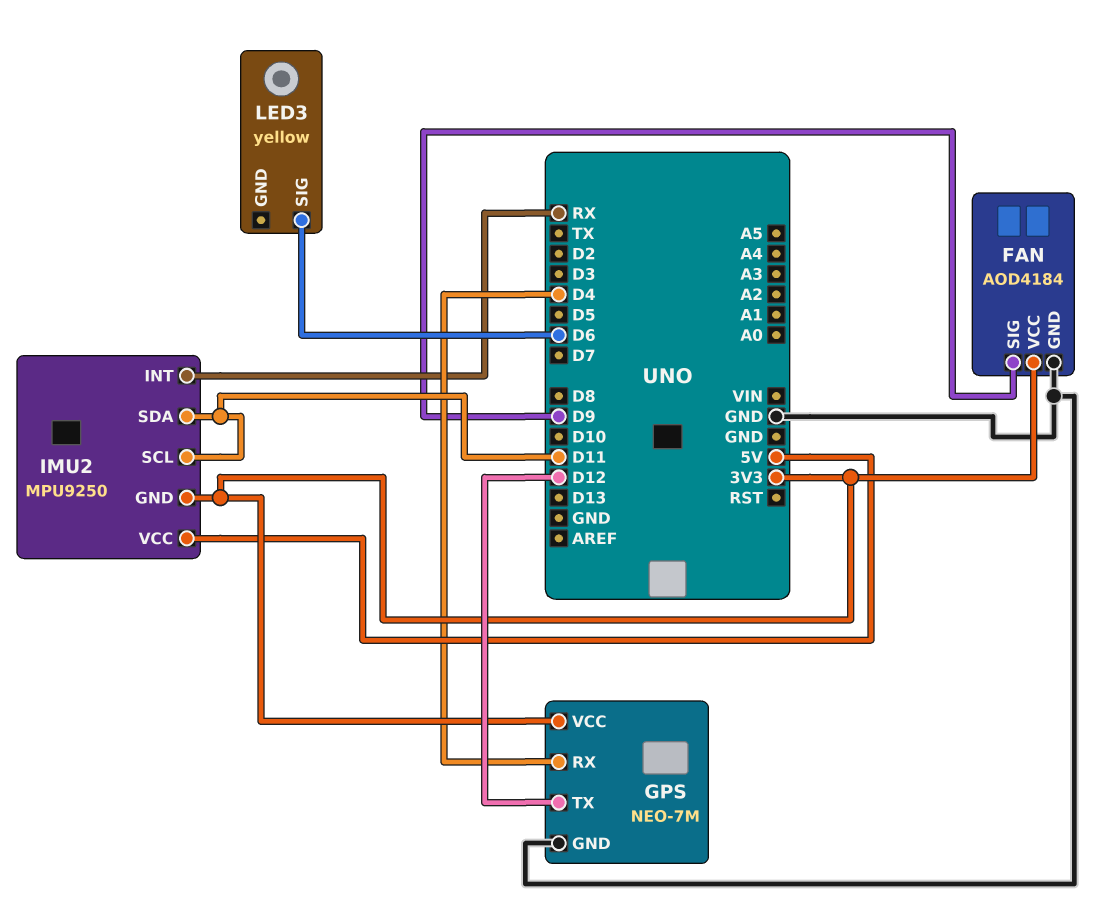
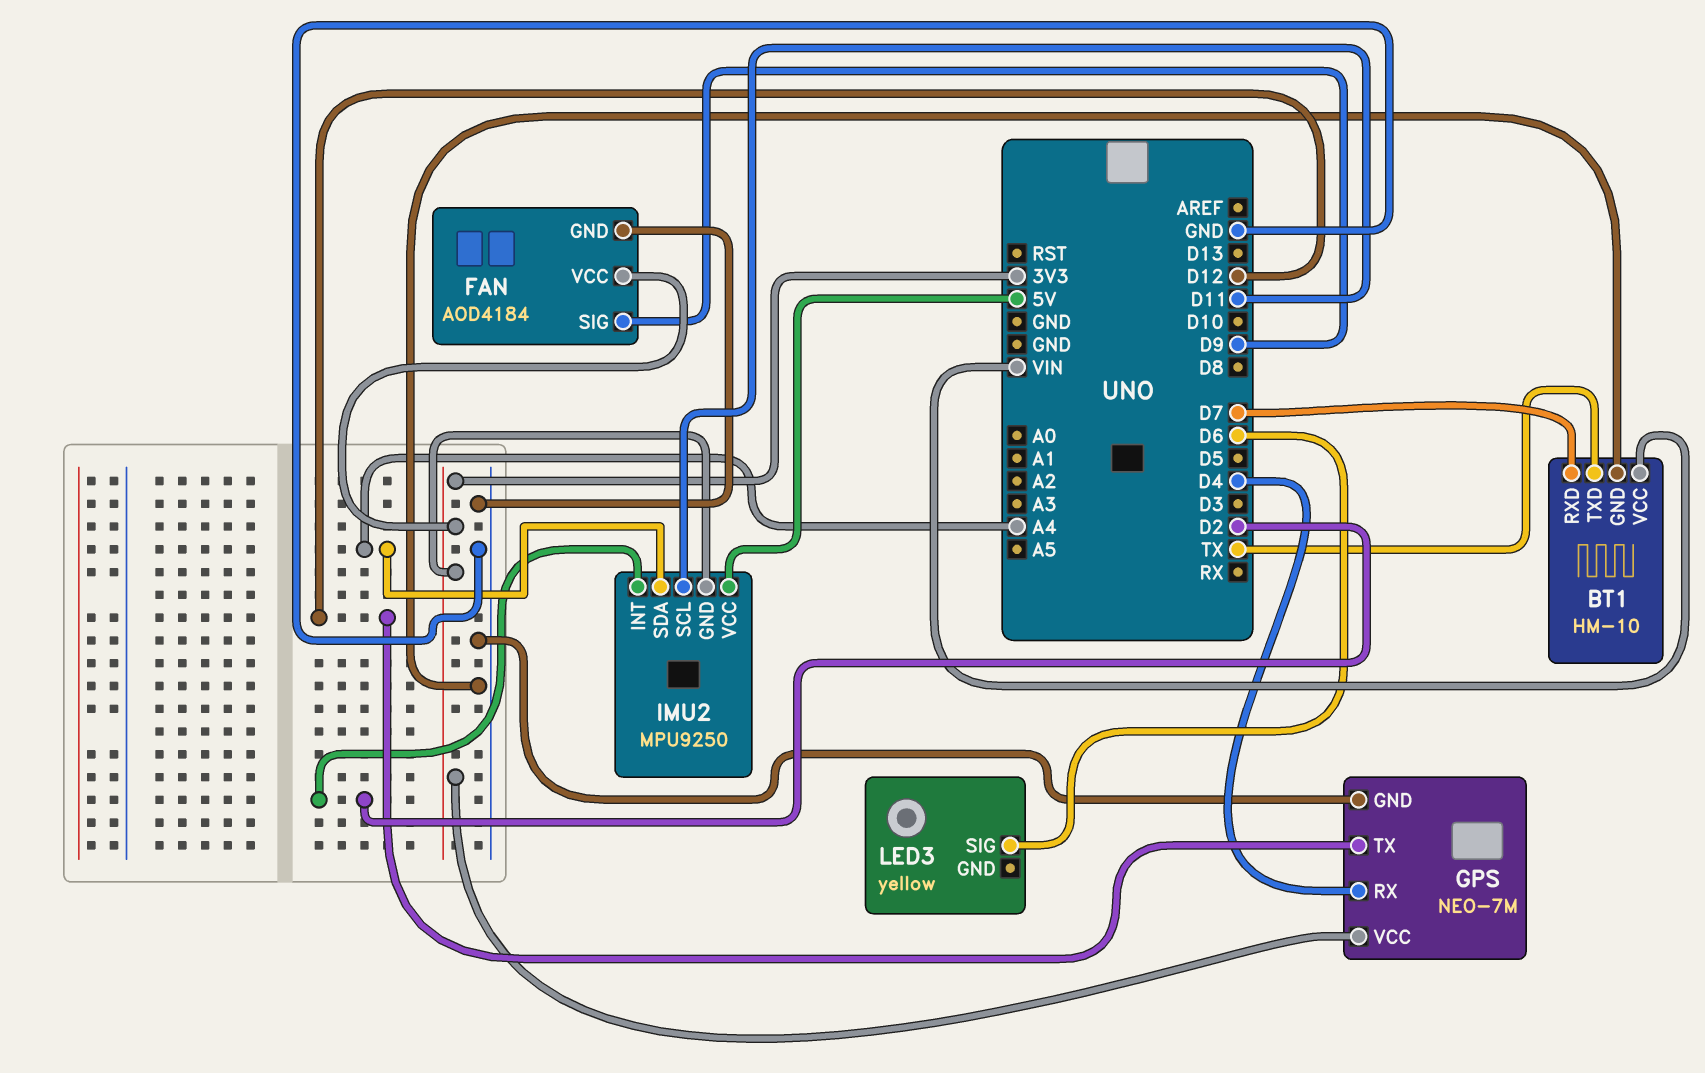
BT1: none -> HM-10
BT1 pin GND: none -> GND
BT1 pin RXD: none -> D7
BT1 pin TXD: none -> TX
BT1 pin VCC: none -> VIN
IMU2 pin INT: RX -> D2
IMU2 pin SDA: D11 -> A4

